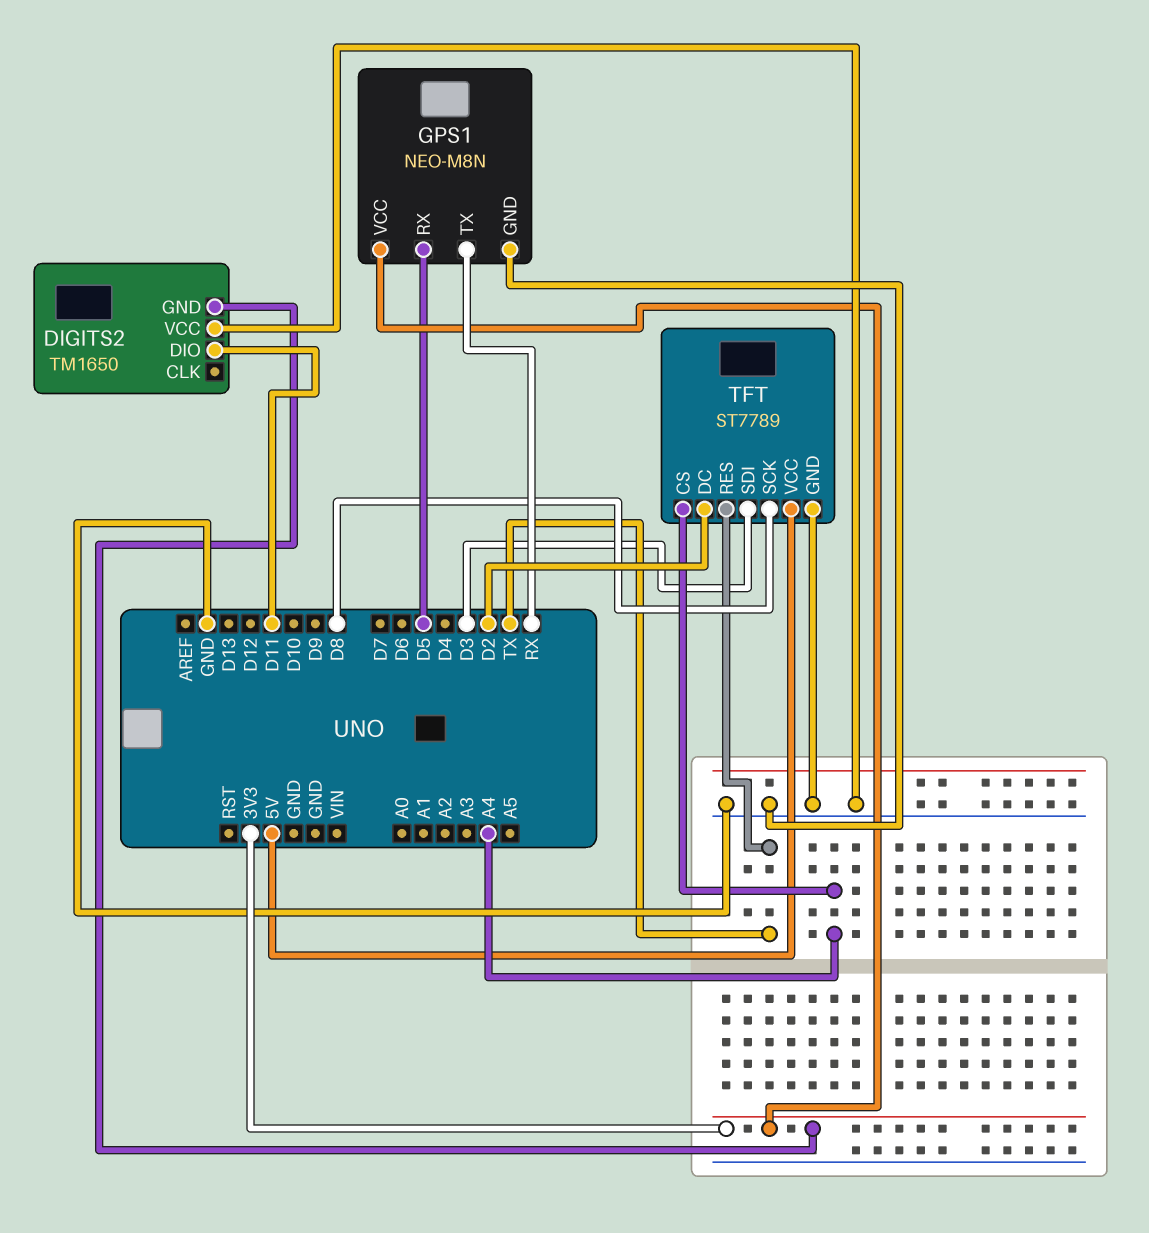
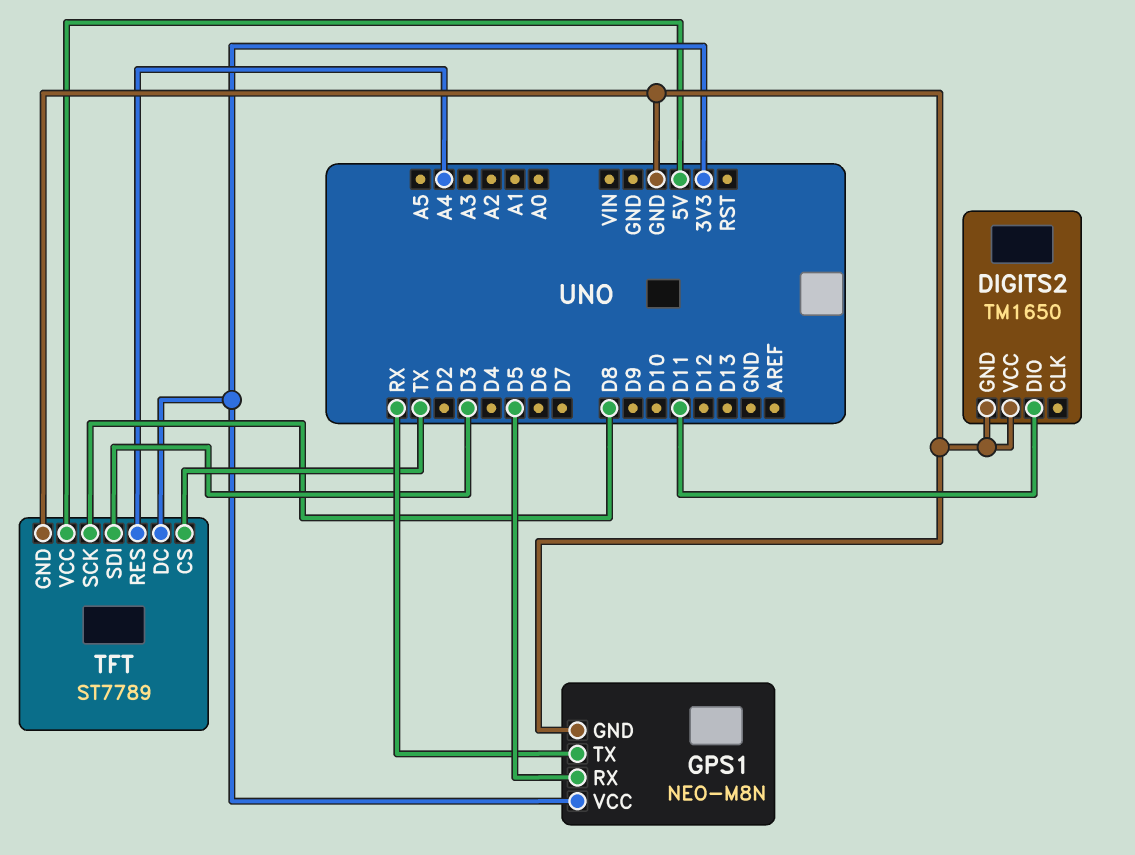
DIGITS2 pin GND: 3V3 -> GND
TFT pin CS: A4 -> TX
TFT pin DC: D2 -> 3V3
TFT pin RES: TX -> A4

